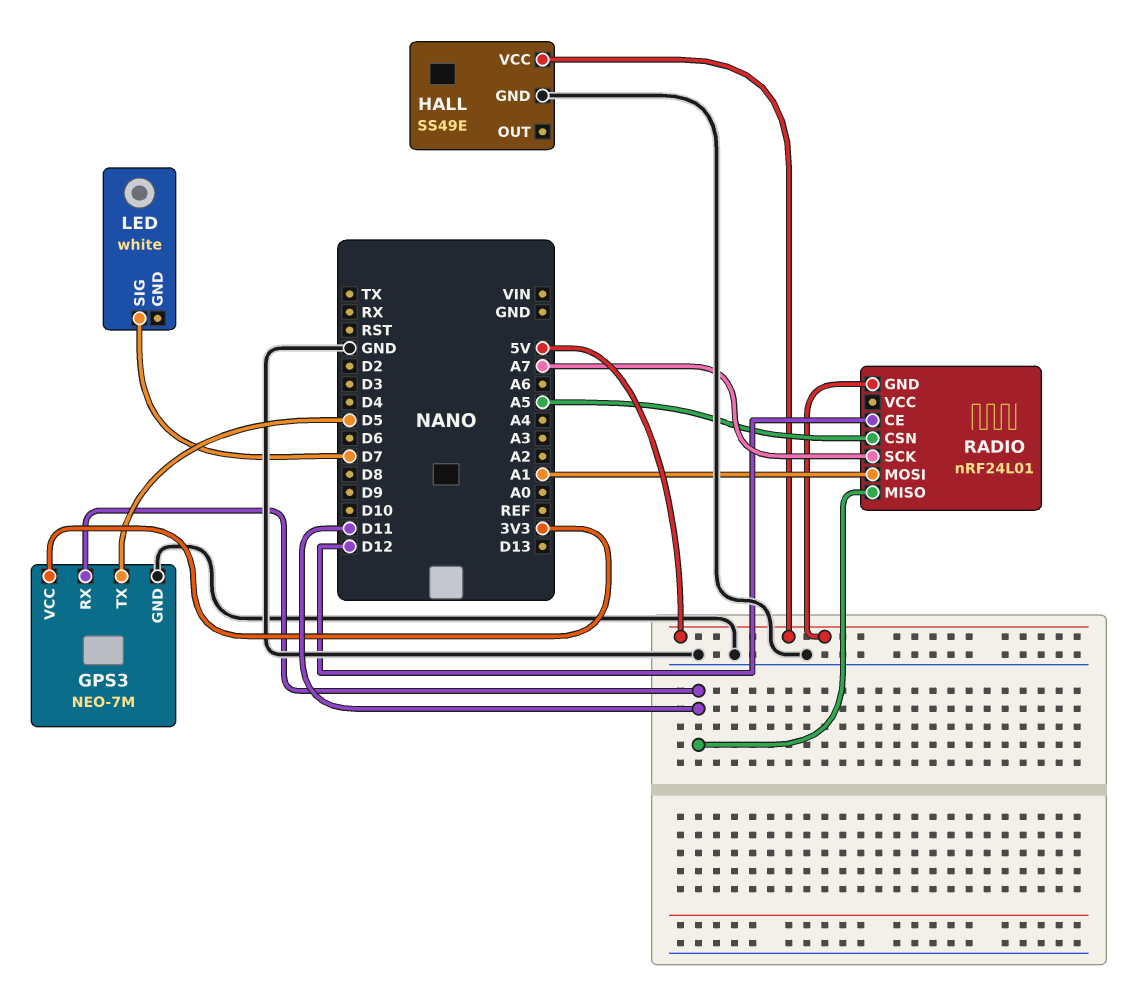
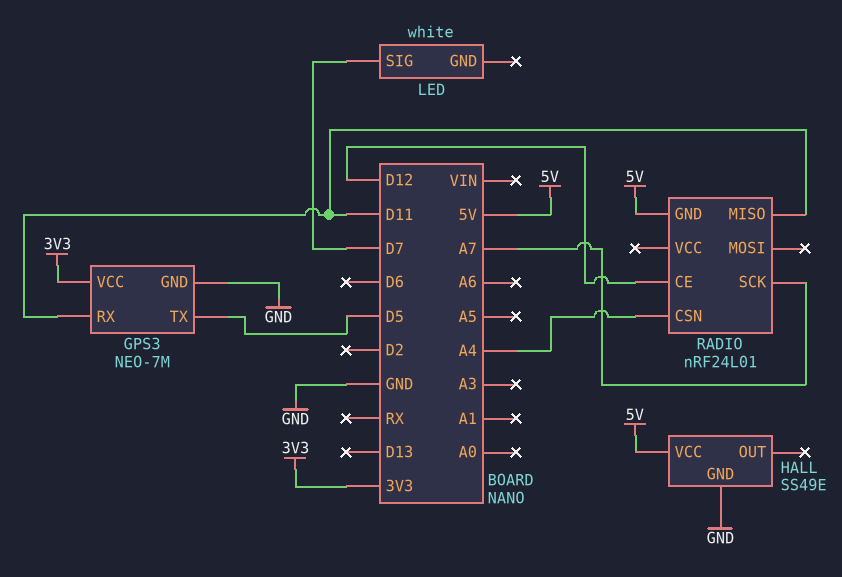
RADIO pin CSN: A5 -> A4
RADIO pin MOSI: A1 -> none

